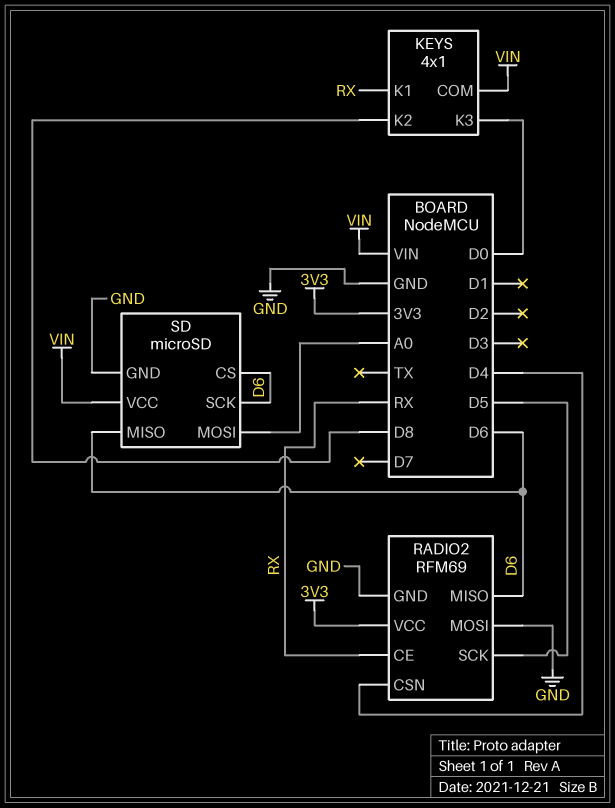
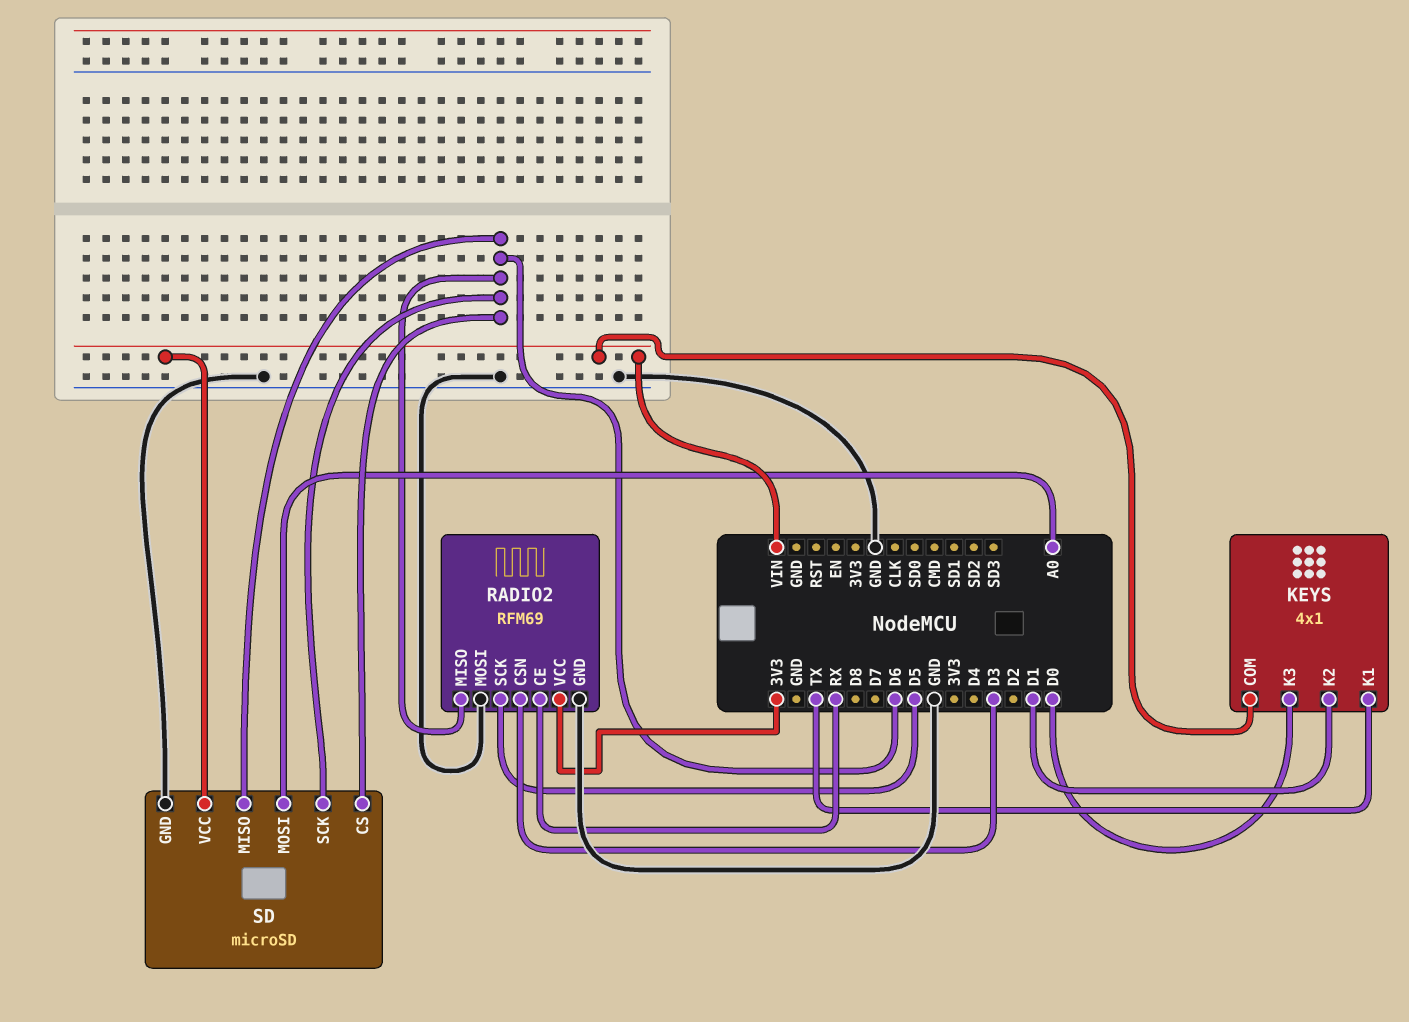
KEYS pin K1: RX -> TX
KEYS pin K2: D8 -> D1
RADIO2 pin CSN: D4 -> D3

